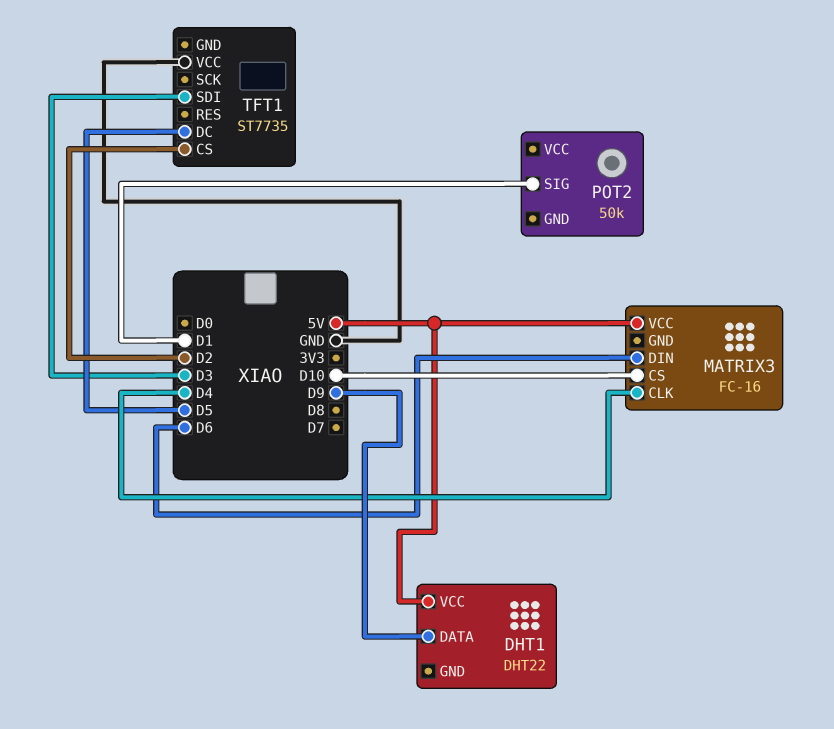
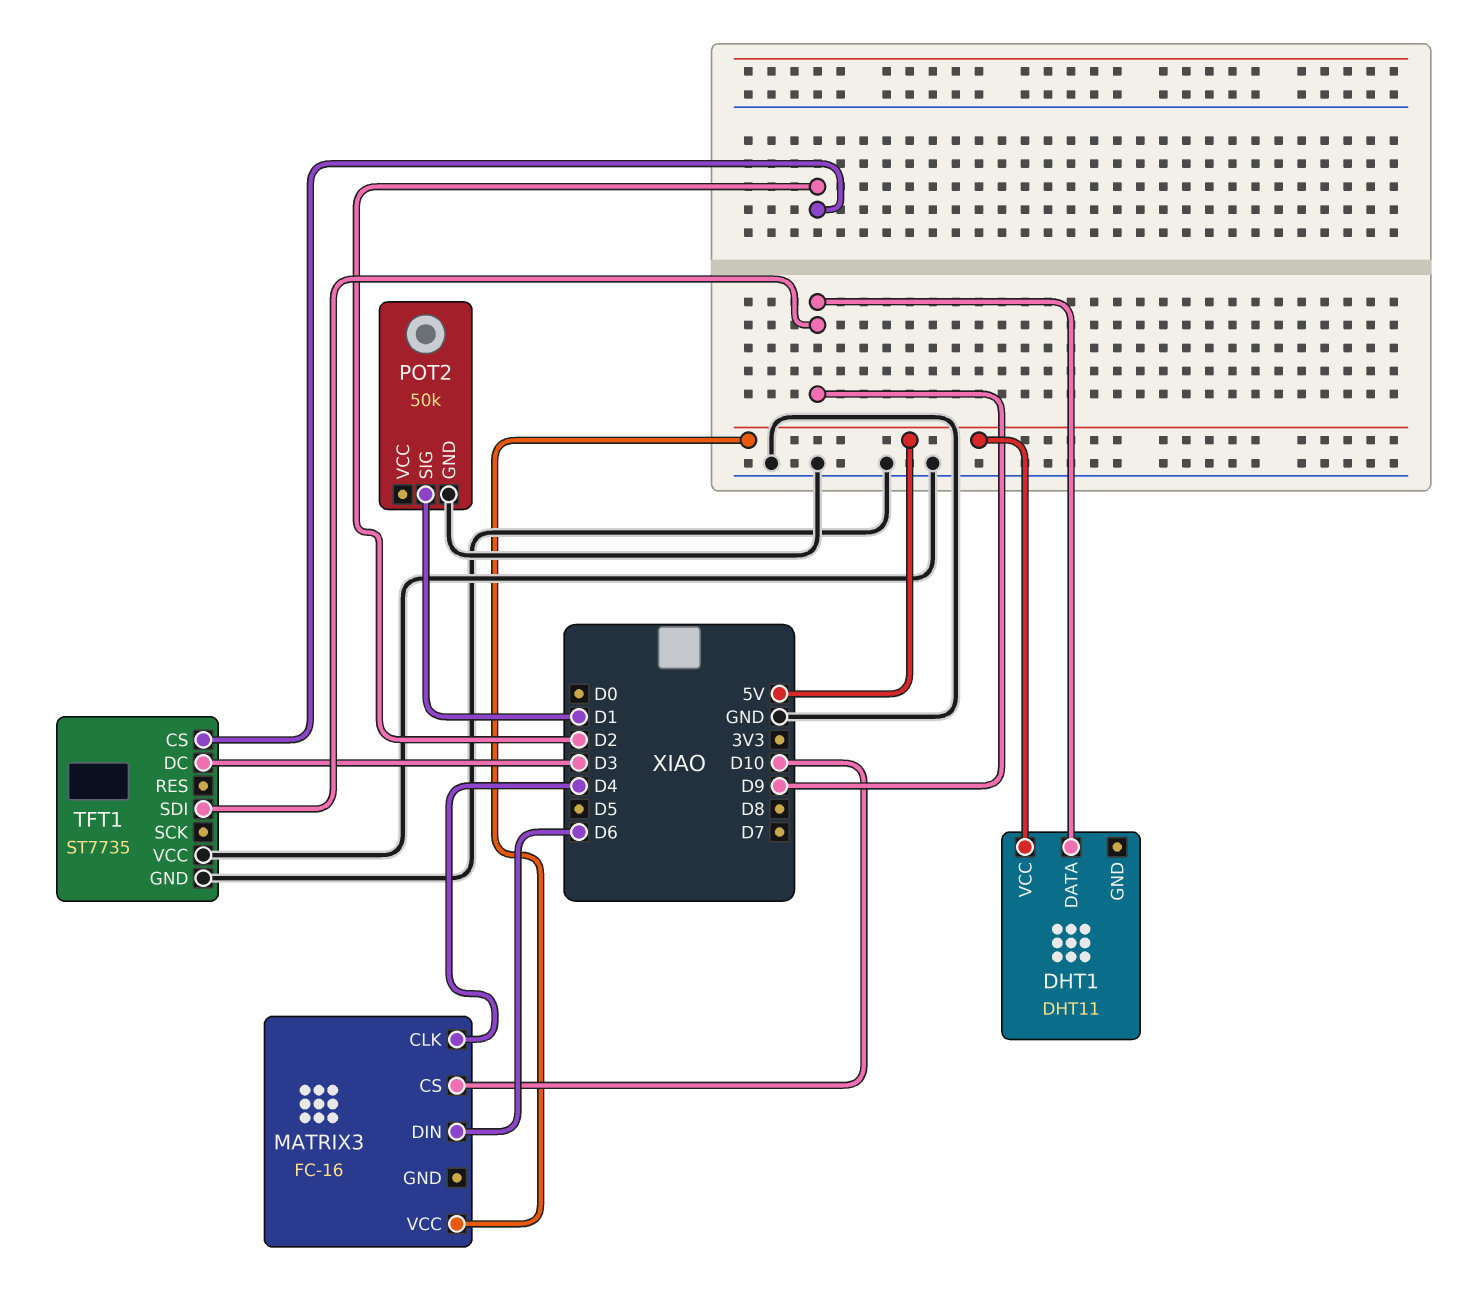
DHT1: DHT22 -> DHT11
POT2 pin GND: none -> GND
TFT1 pin DC: D5 -> D3
TFT1 pin GND: none -> GND
TFT1 pin SDI: D3 -> D9

